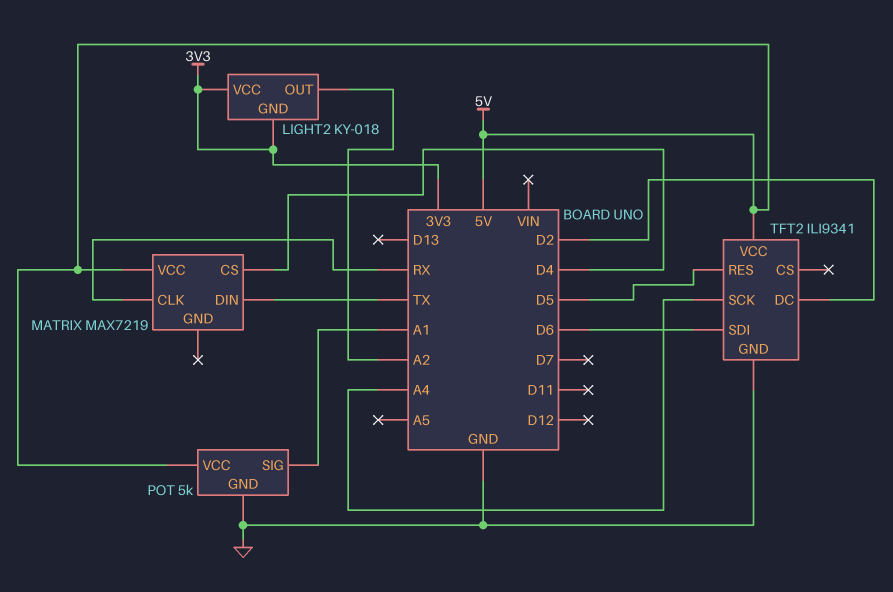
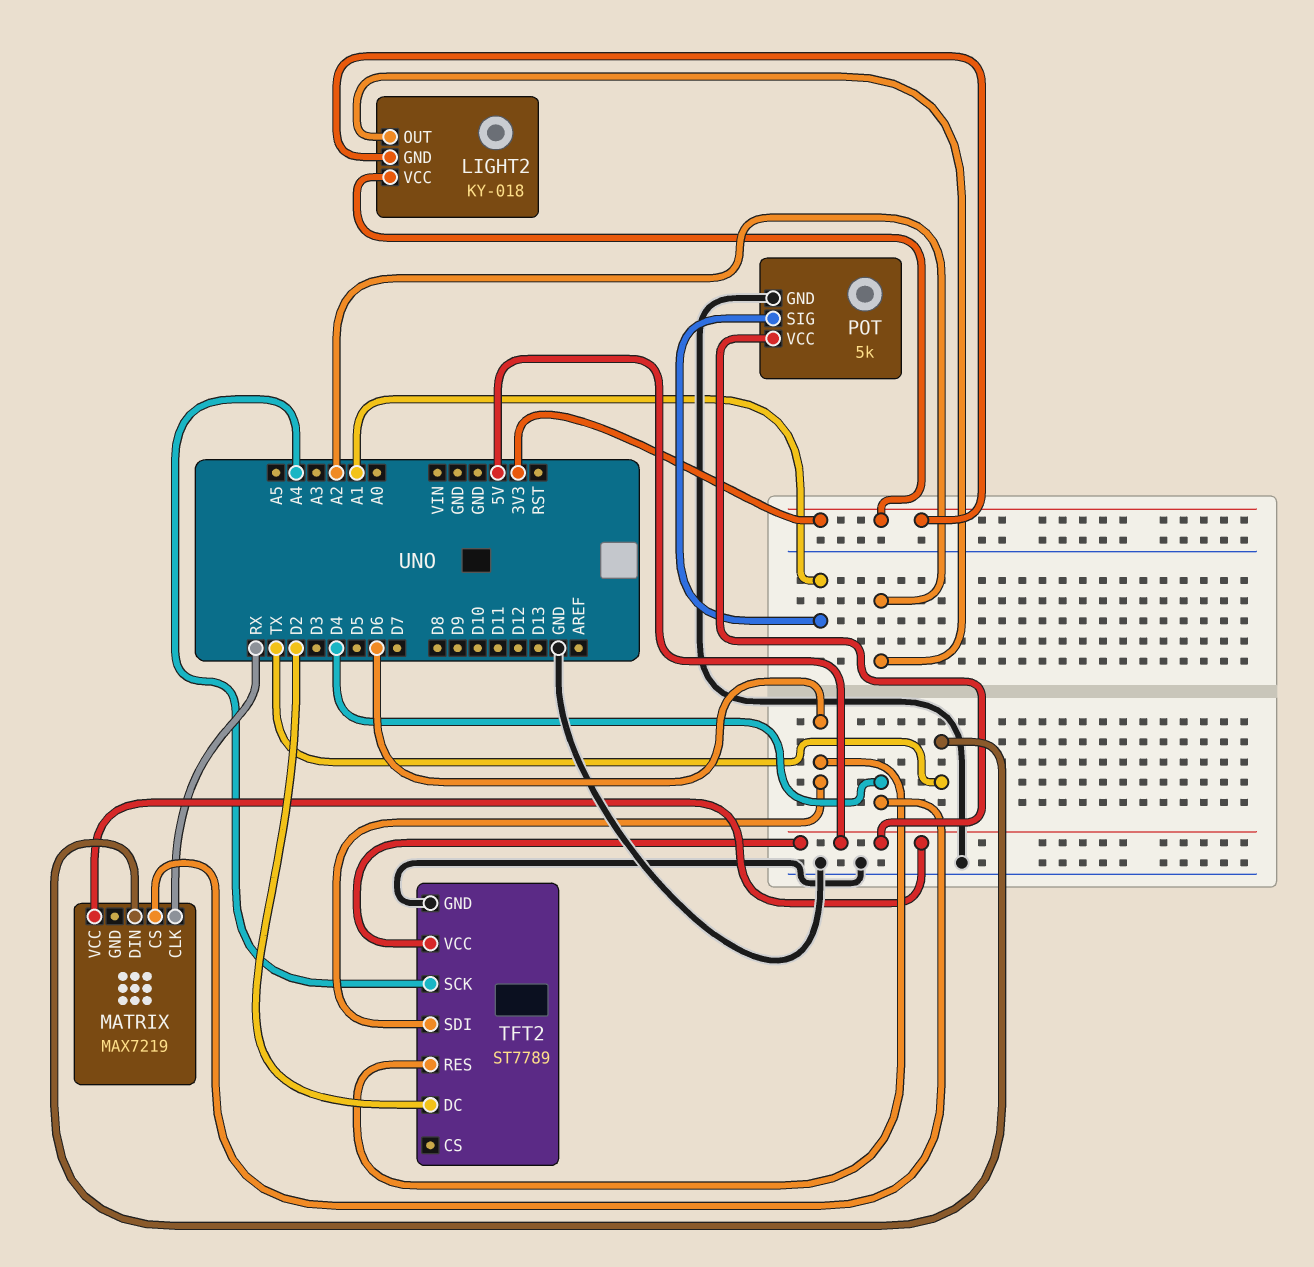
TFT2: ILI9341 -> ST7789
TFT2 pin RES: D5 -> D6

